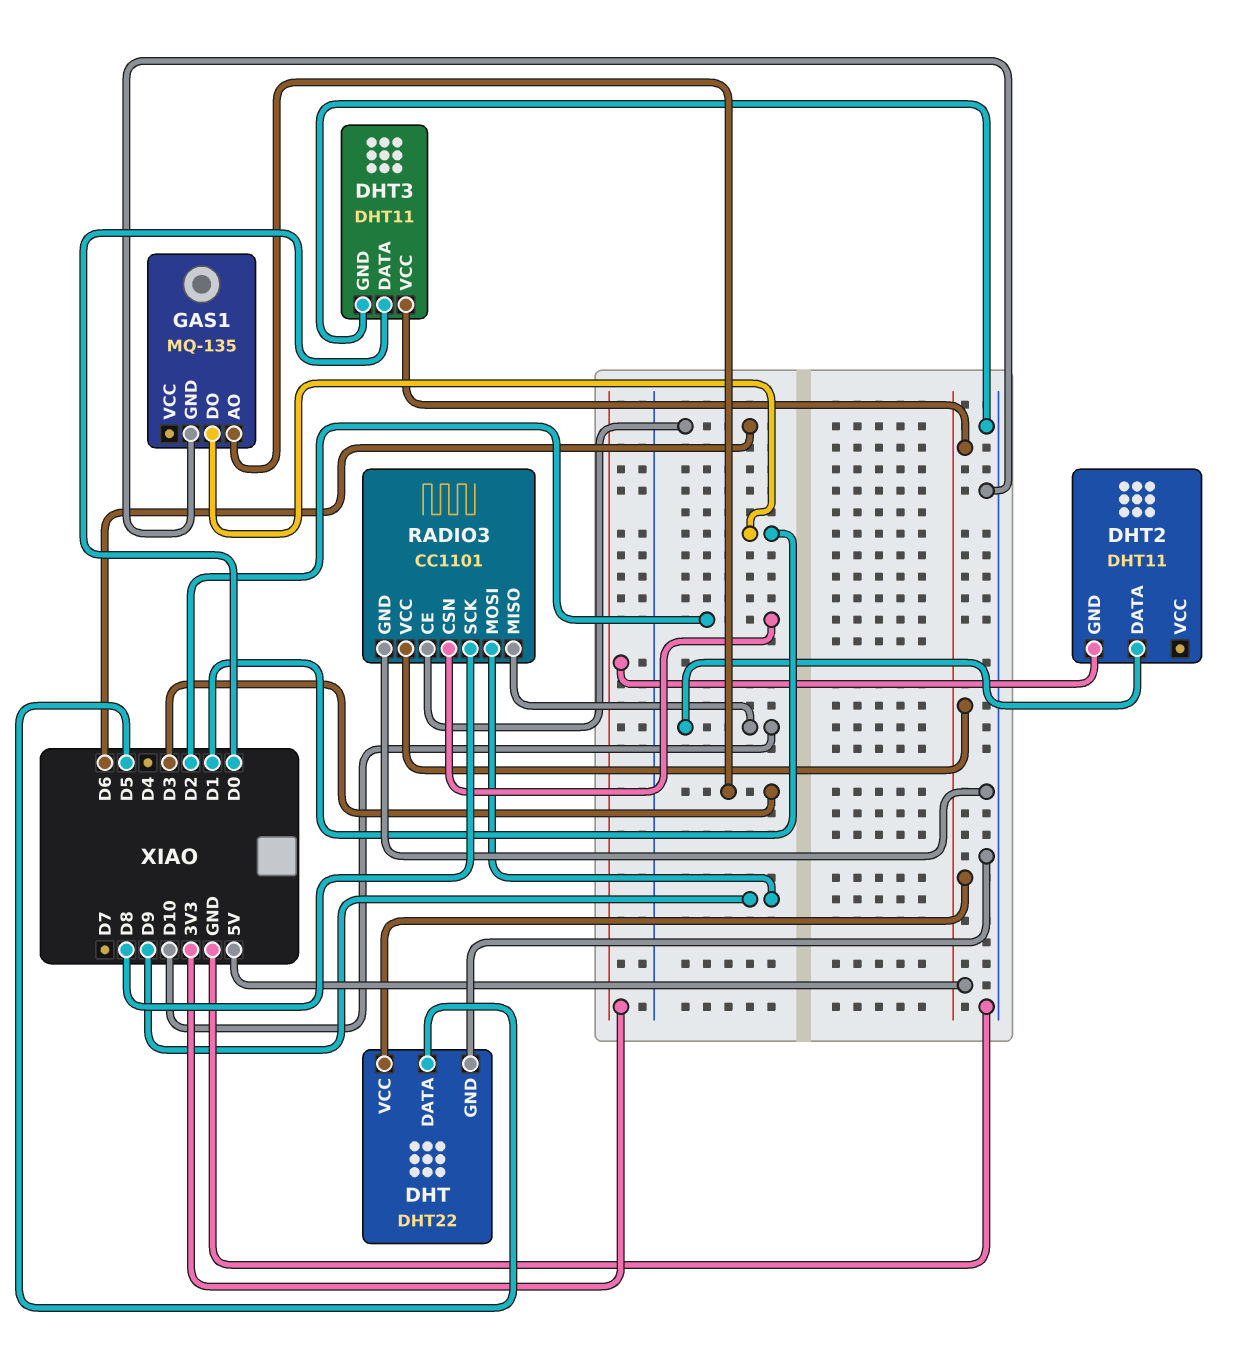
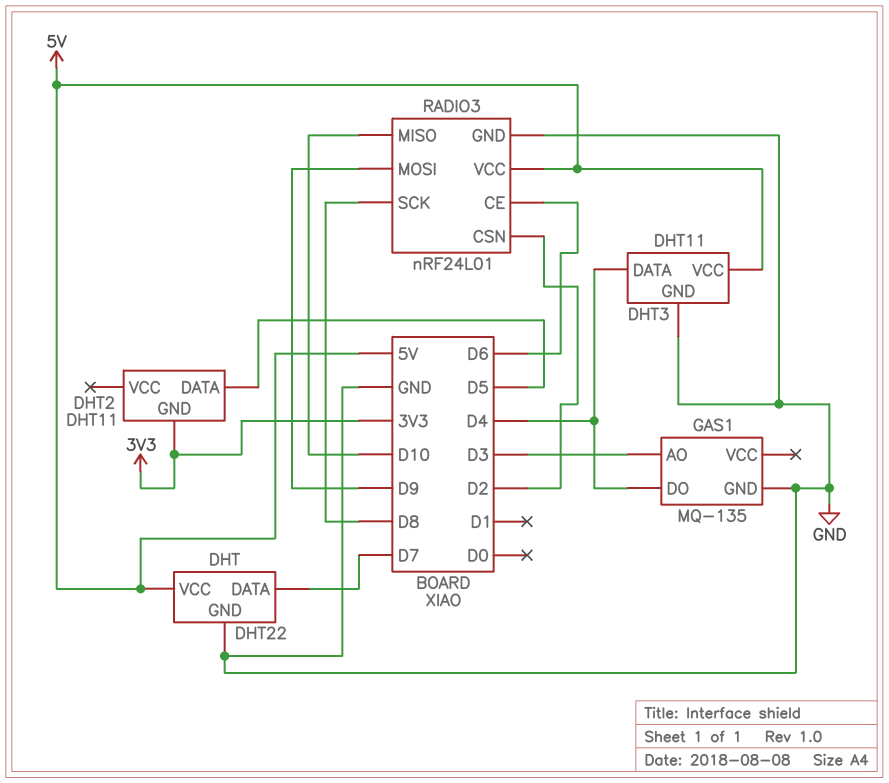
DHT pin DATA: D5 -> D7
DHT2 pin DATA: D10 -> D5
DHT3 pin DATA: D0 -> D4
GAS1 pin DO: D1 -> D4
RADIO3: CC1101 -> nRF24L01

